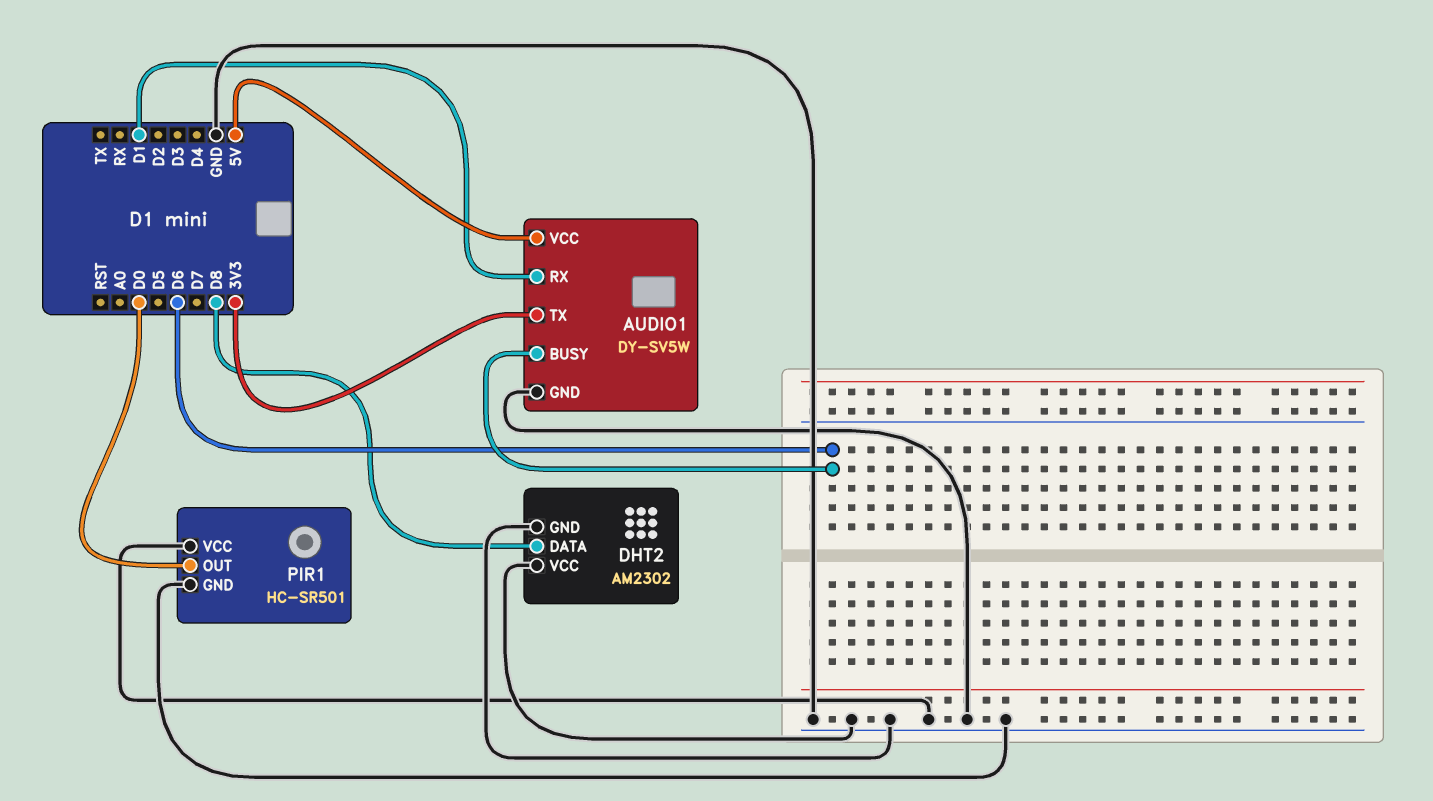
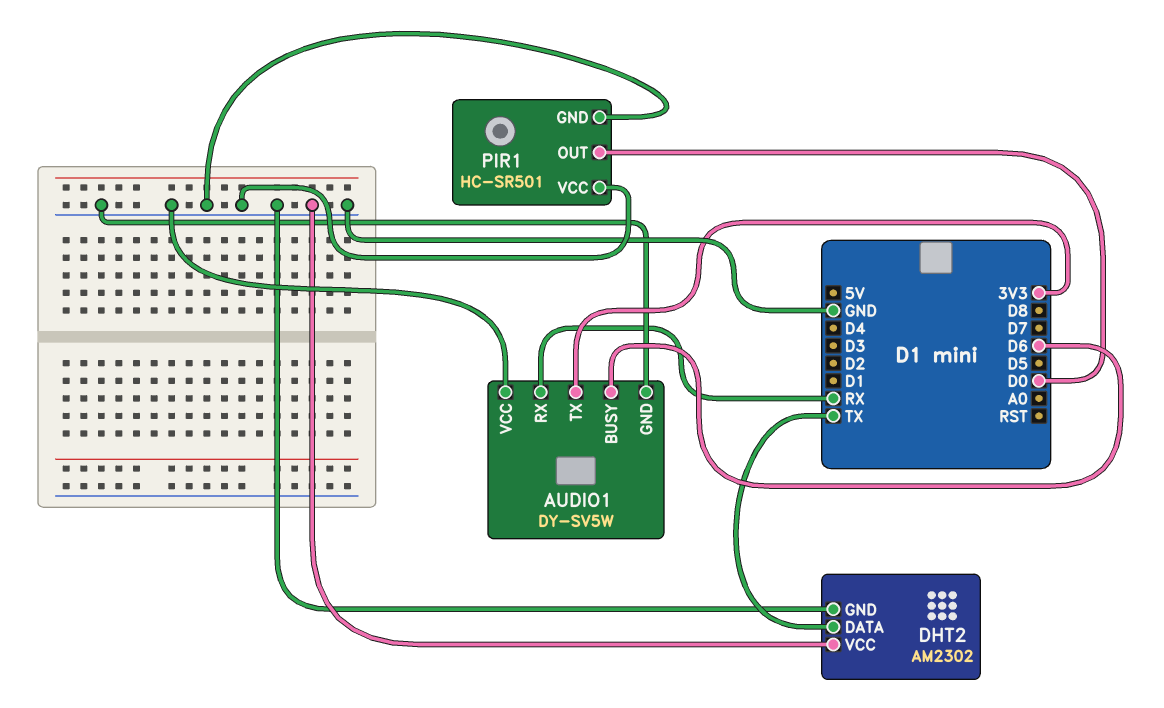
AUDIO1 pin RX: D1 -> RX
AUDIO1 pin VCC: 5V -> GND
DHT2 pin DATA: D8 -> TX

